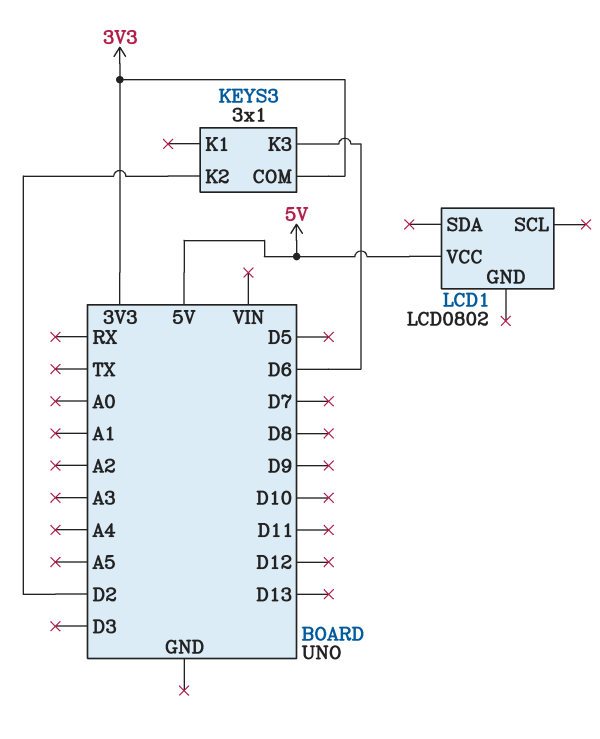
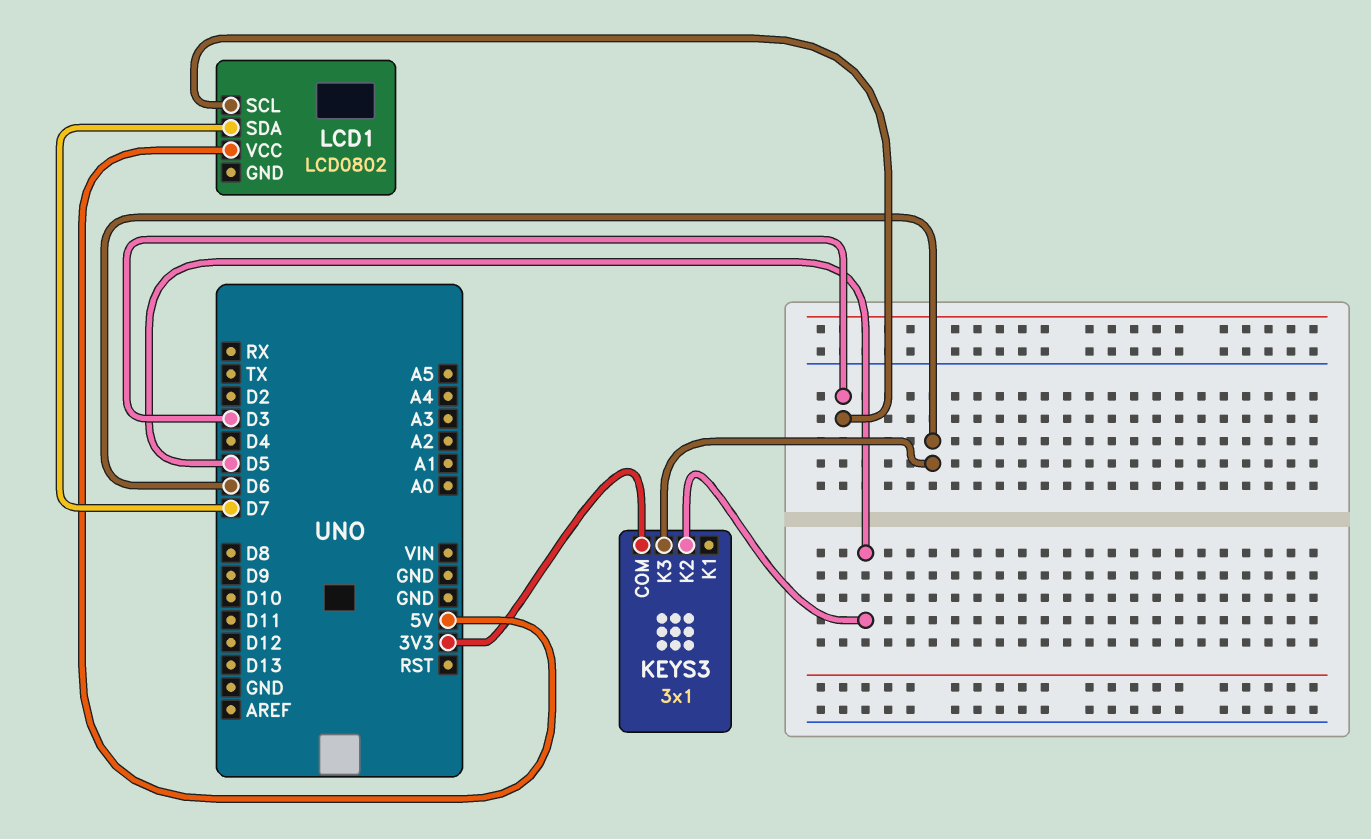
KEYS3 pin K2: D2 -> D5
LCD1 pin SCL: none -> D3
LCD1 pin SDA: none -> D7

